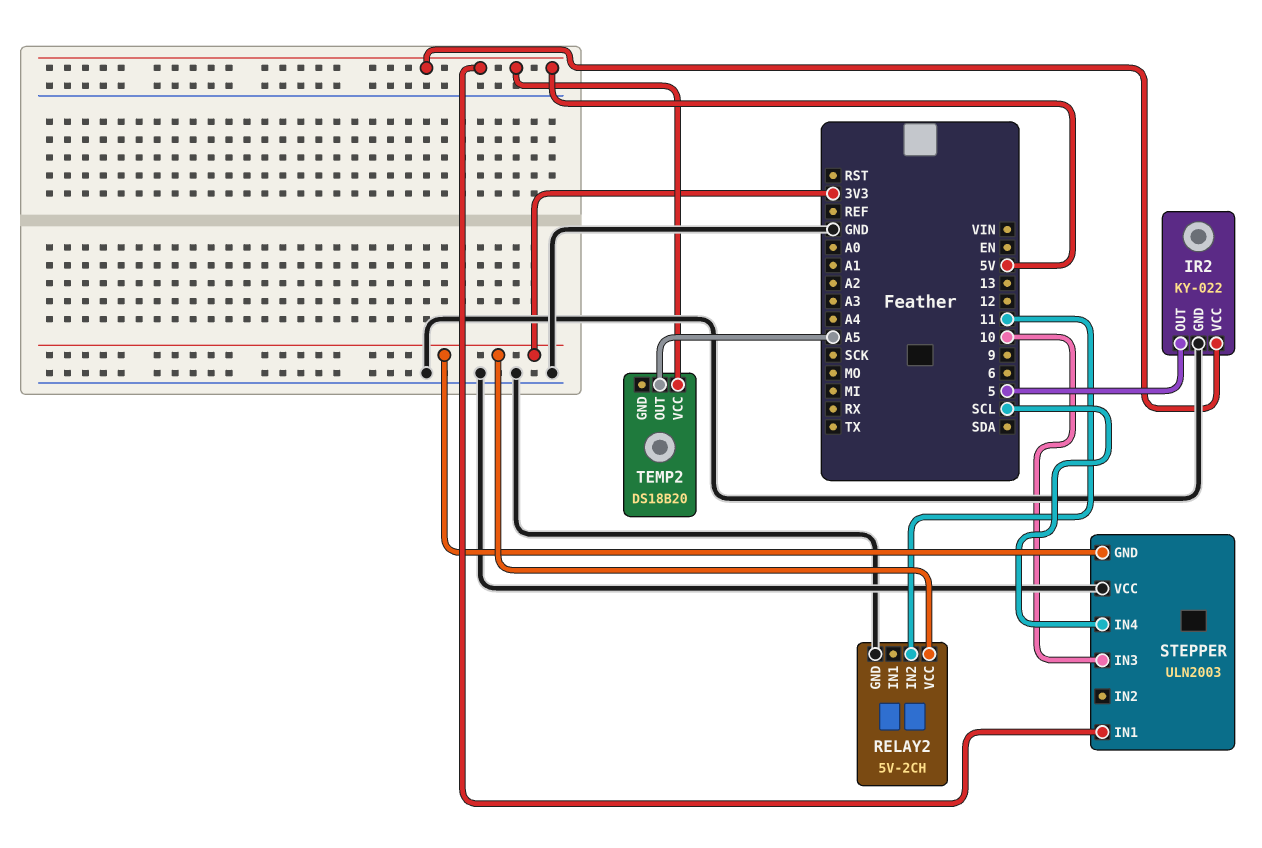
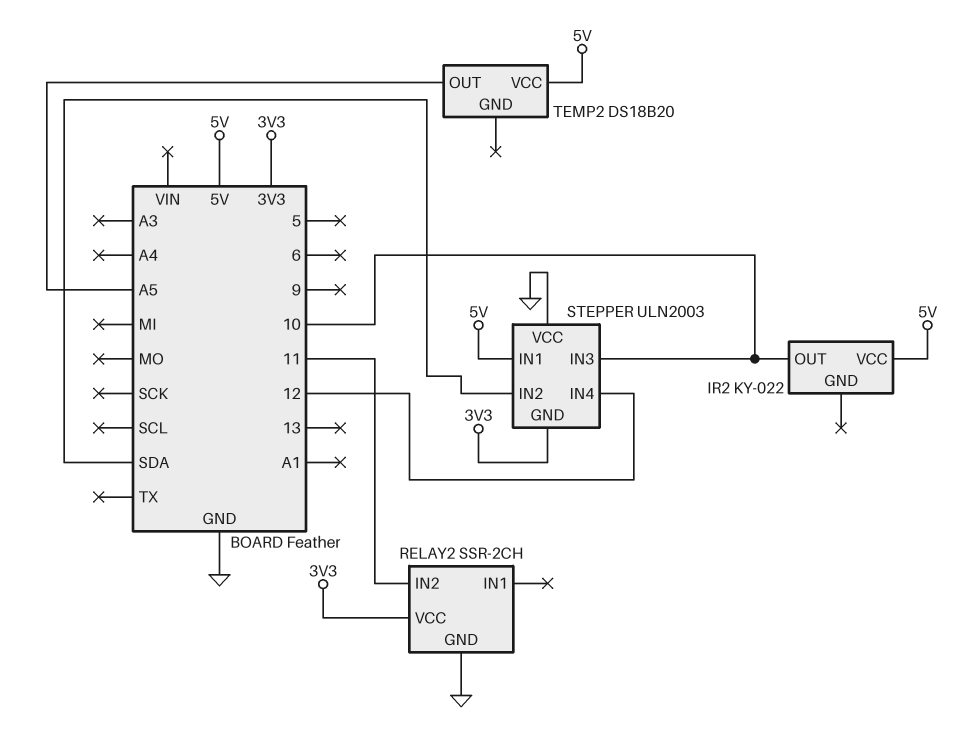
IR2 pin GND: GND -> none
IR2 pin OUT: 5 -> 10
RELAY2: 5V-2CH -> SSR-2CH
STEPPER pin IN2: none -> SDA
STEPPER pin IN4: SCL -> 12

